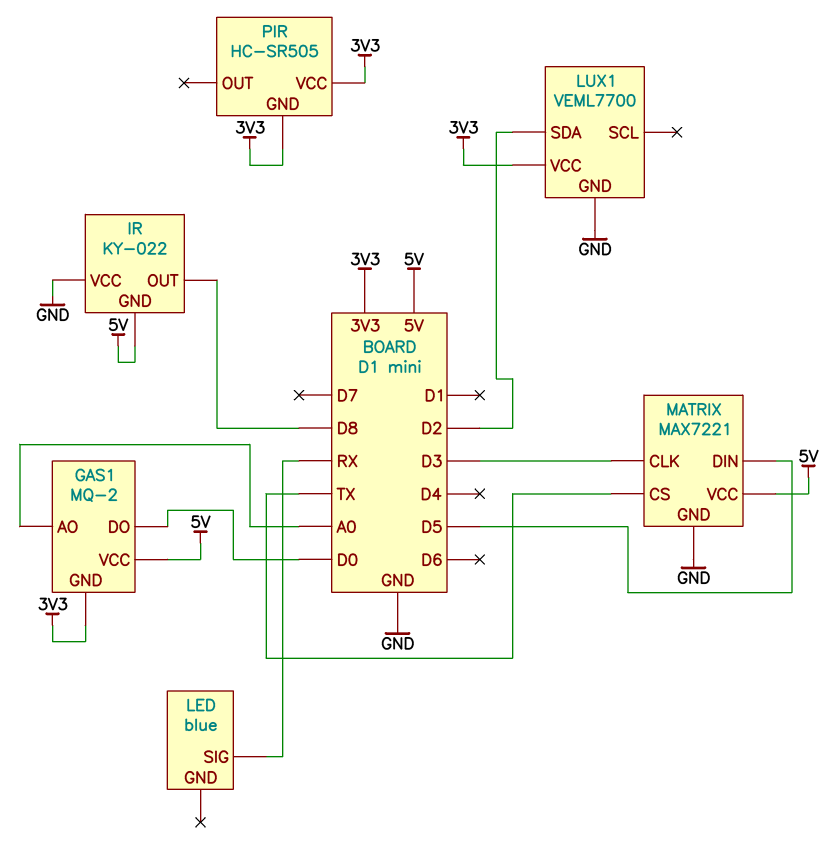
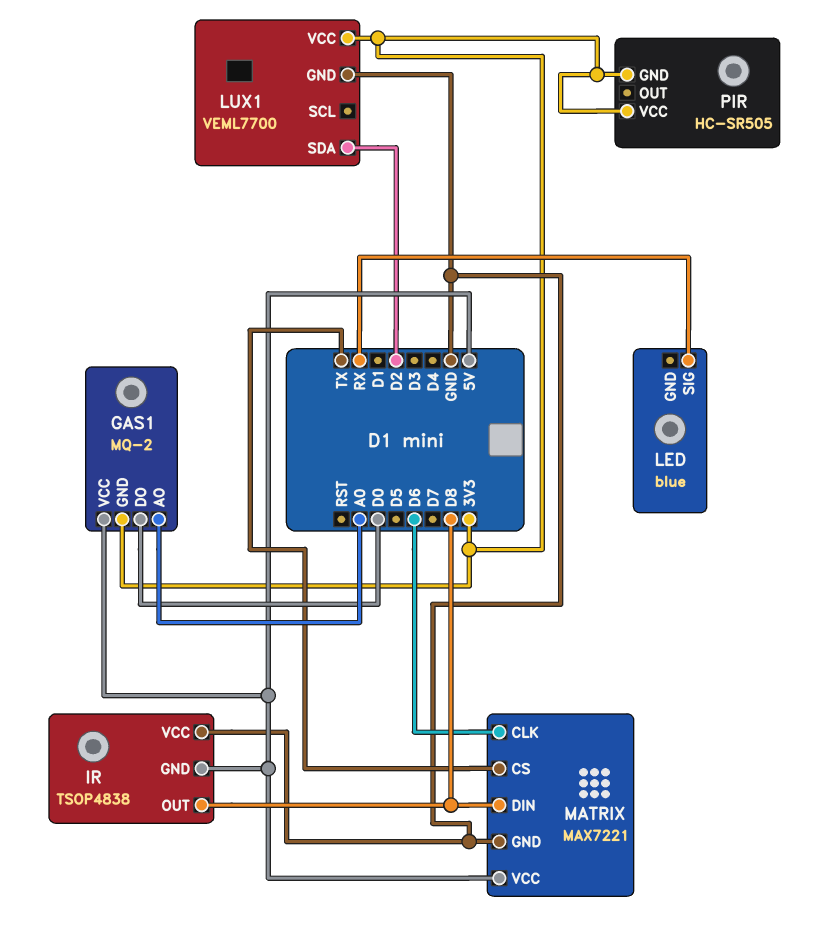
IR: KY-022 -> TSOP4838
MATRIX pin CLK: D3 -> D6
MATRIX pin DIN: D5 -> D8

